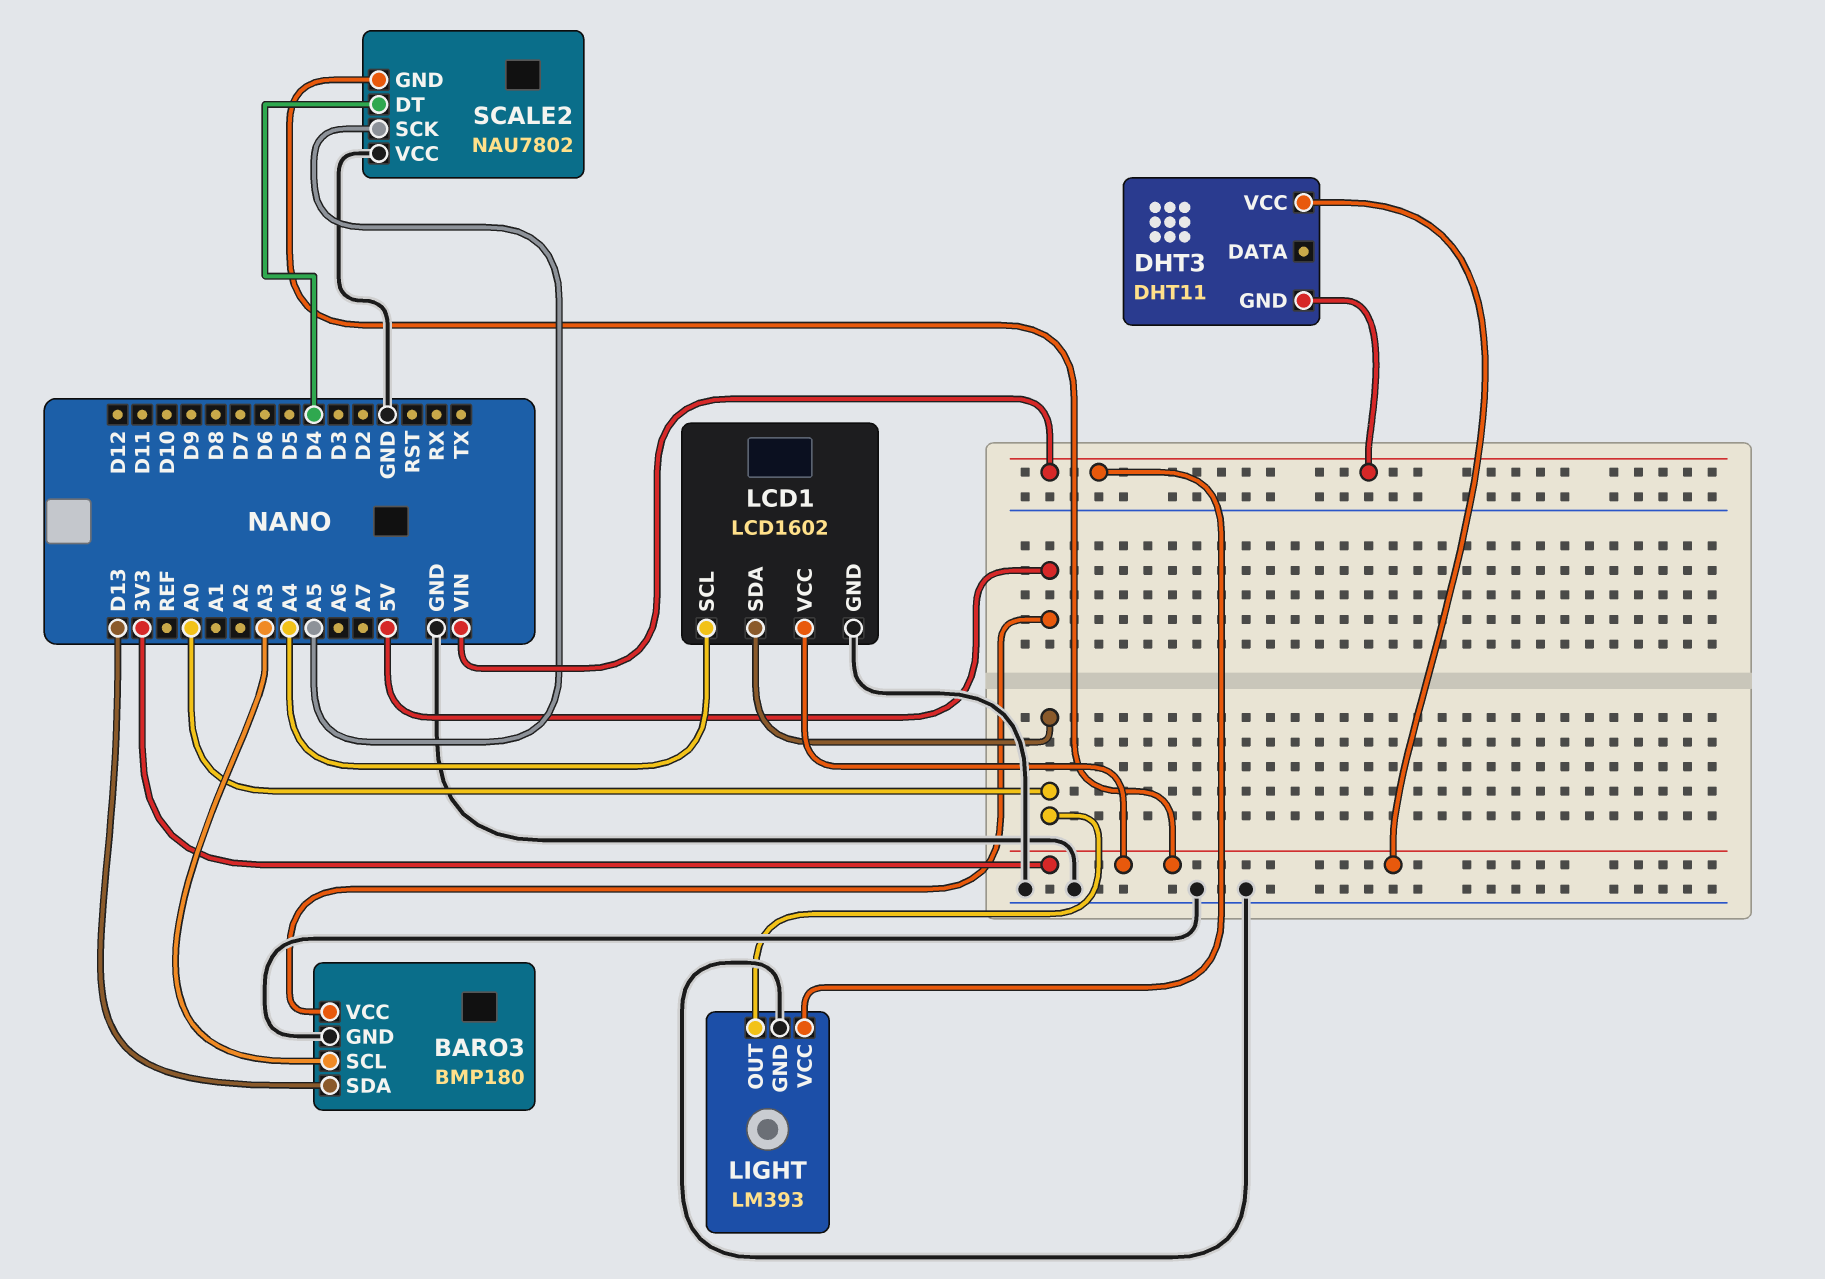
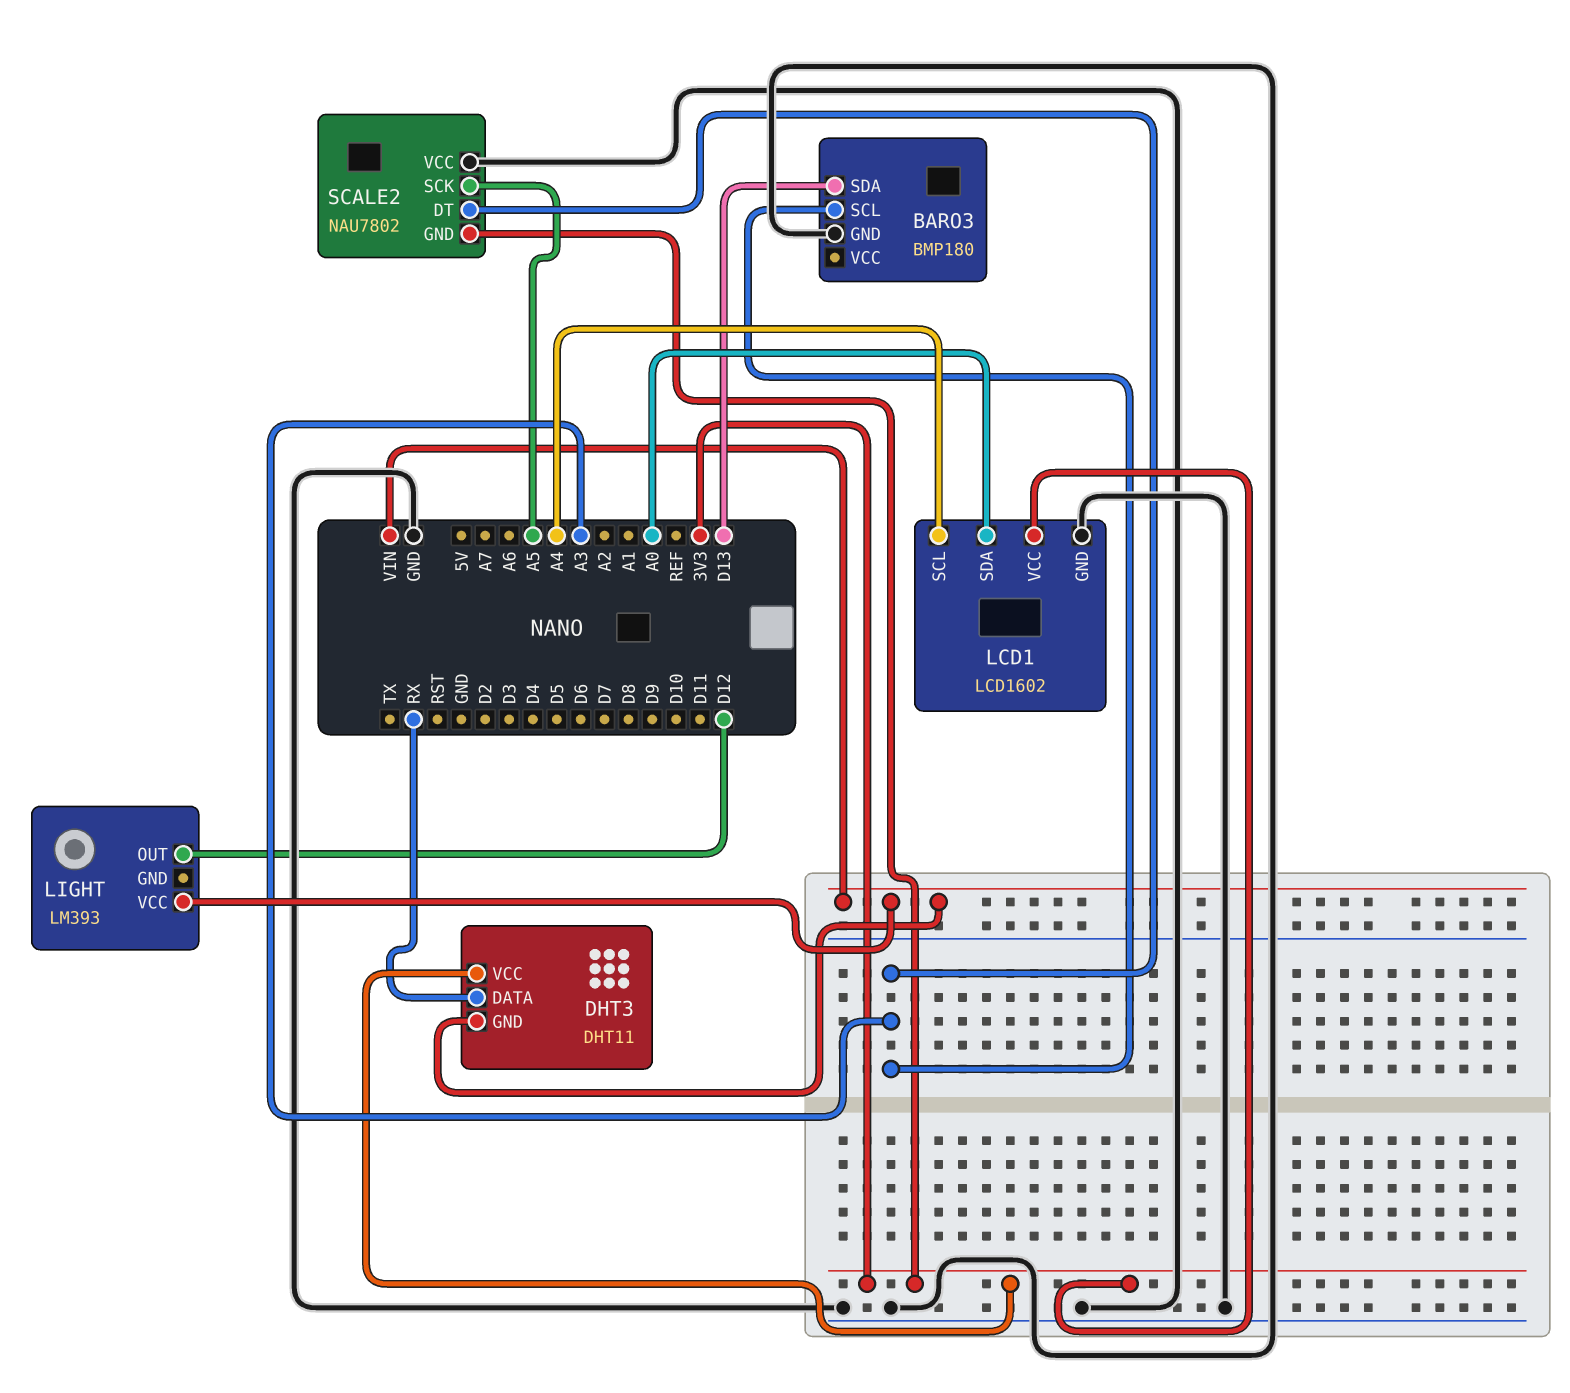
BARO3 pin VCC: 5V -> none
DHT3 pin DATA: none -> RX
LIGHT pin GND: GND -> none
LIGHT pin OUT: A0 -> D12
SCALE2 pin DT: D4 -> A3

